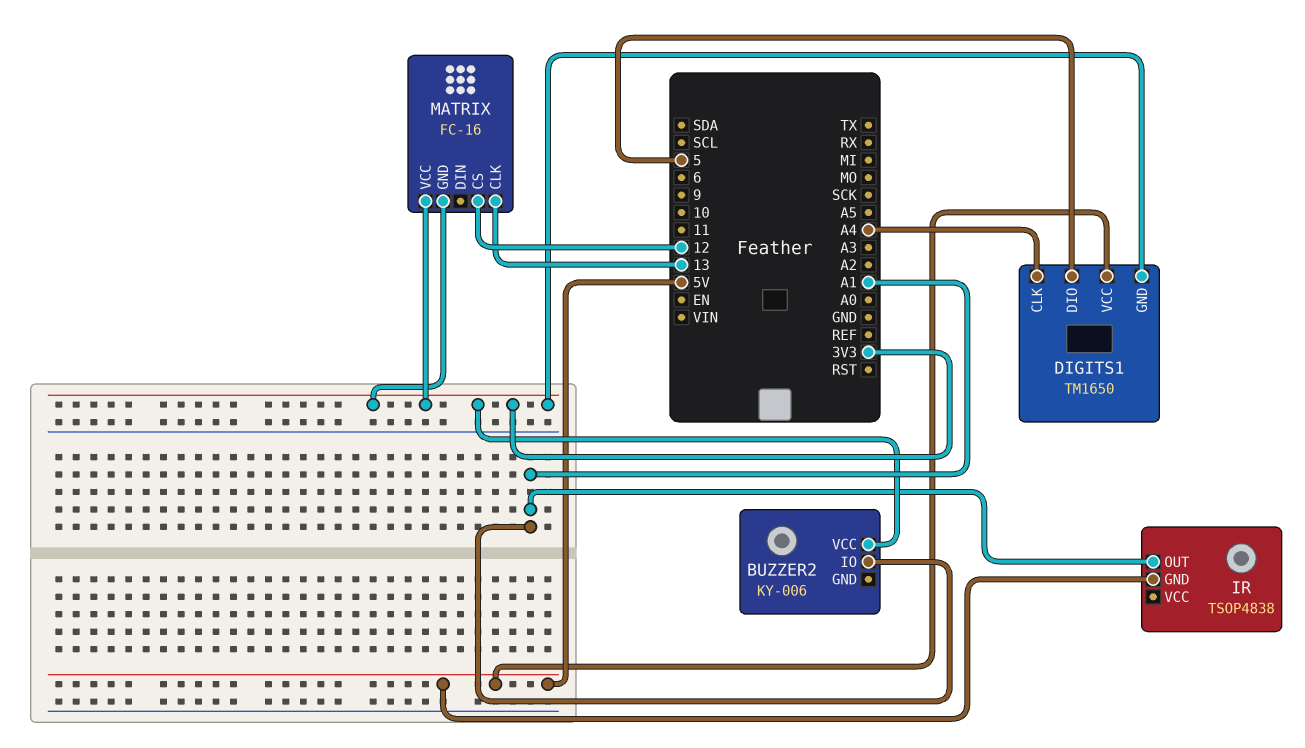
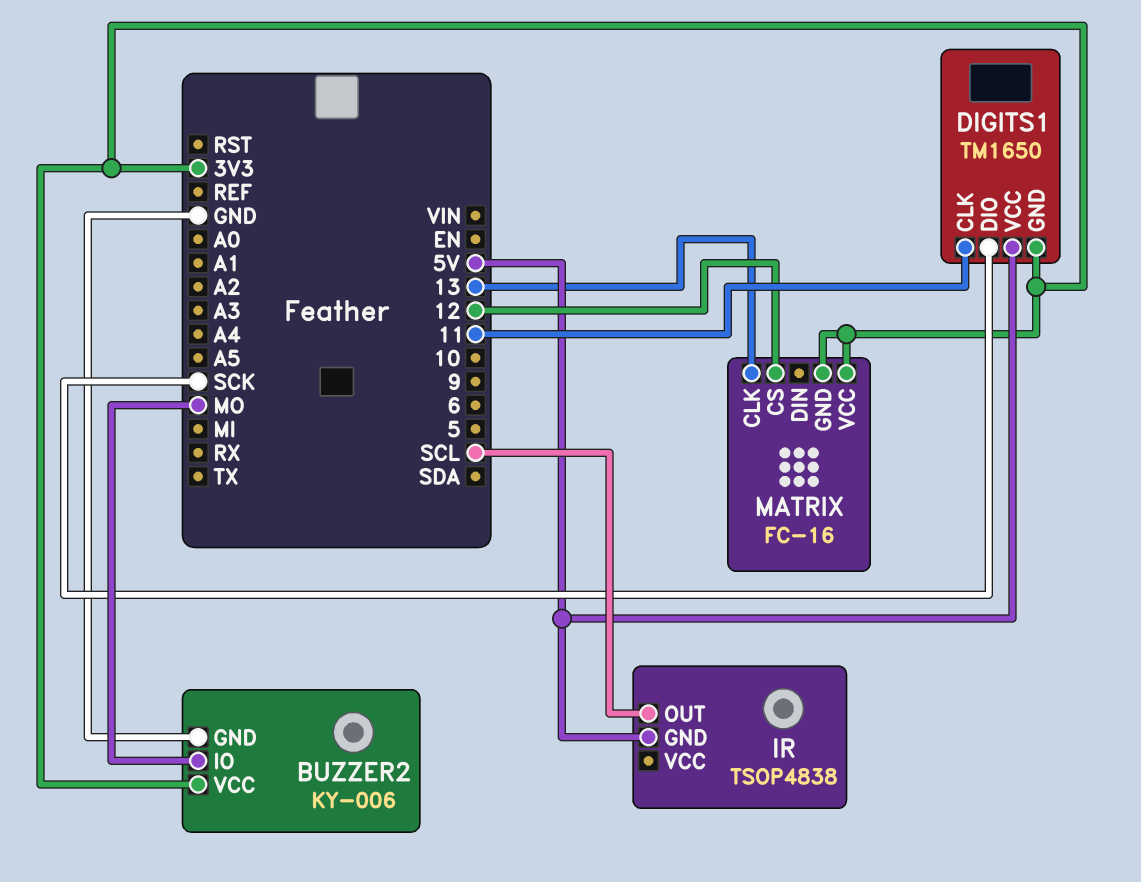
BUZZER2 pin GND: none -> GND
BUZZER2 pin IO: A1 -> MO
DIGITS1 pin CLK: A4 -> 11
DIGITS1 pin DIO: 5 -> SCK
IR pin OUT: A1 -> SCL

